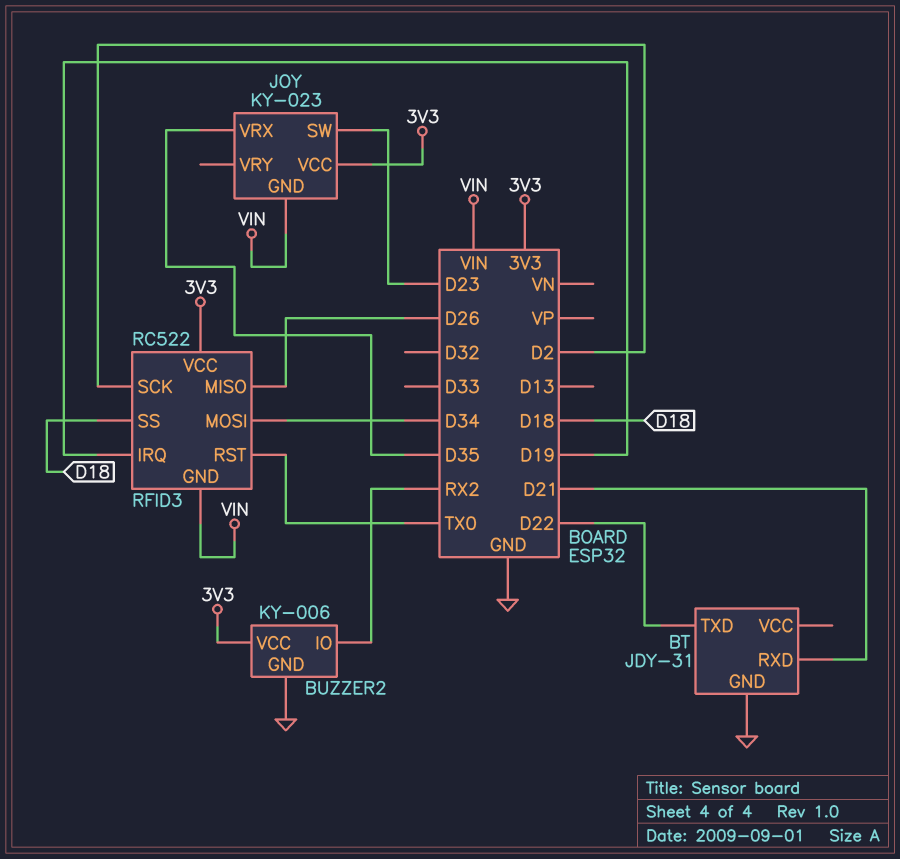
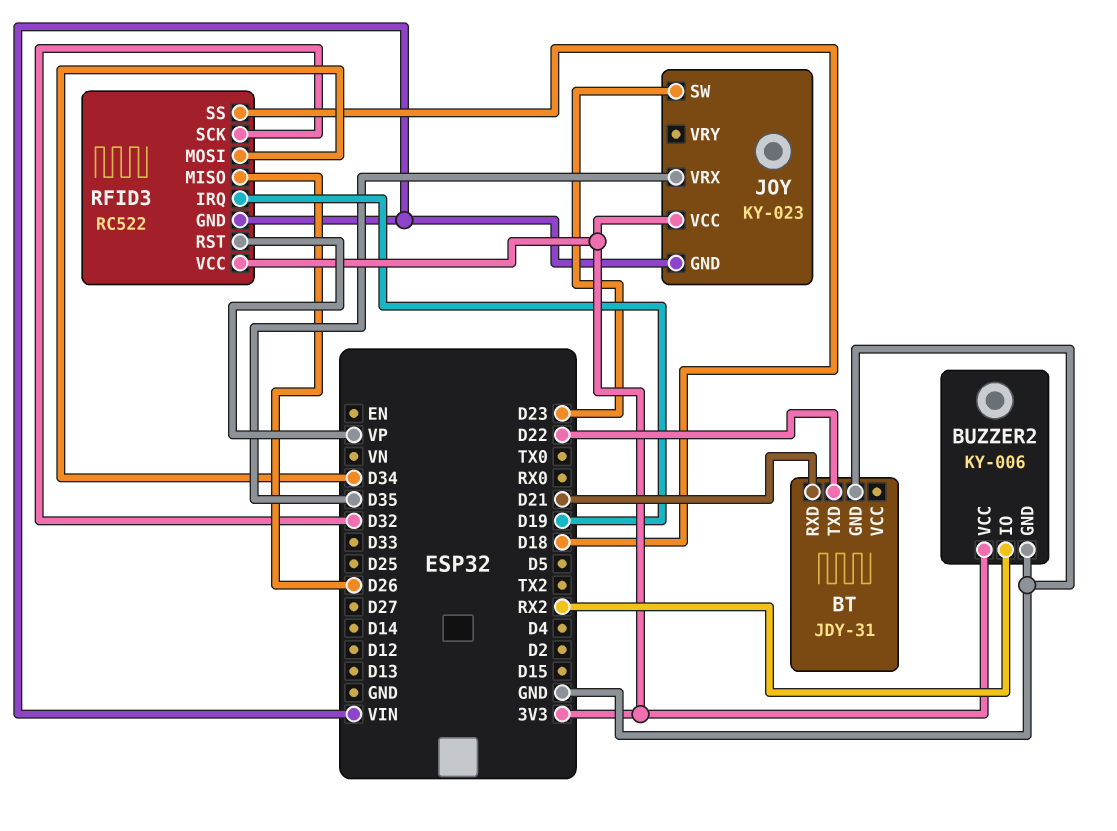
RFID3 pin RST: TX0 -> VP
RFID3 pin SCK: D2 -> D32

